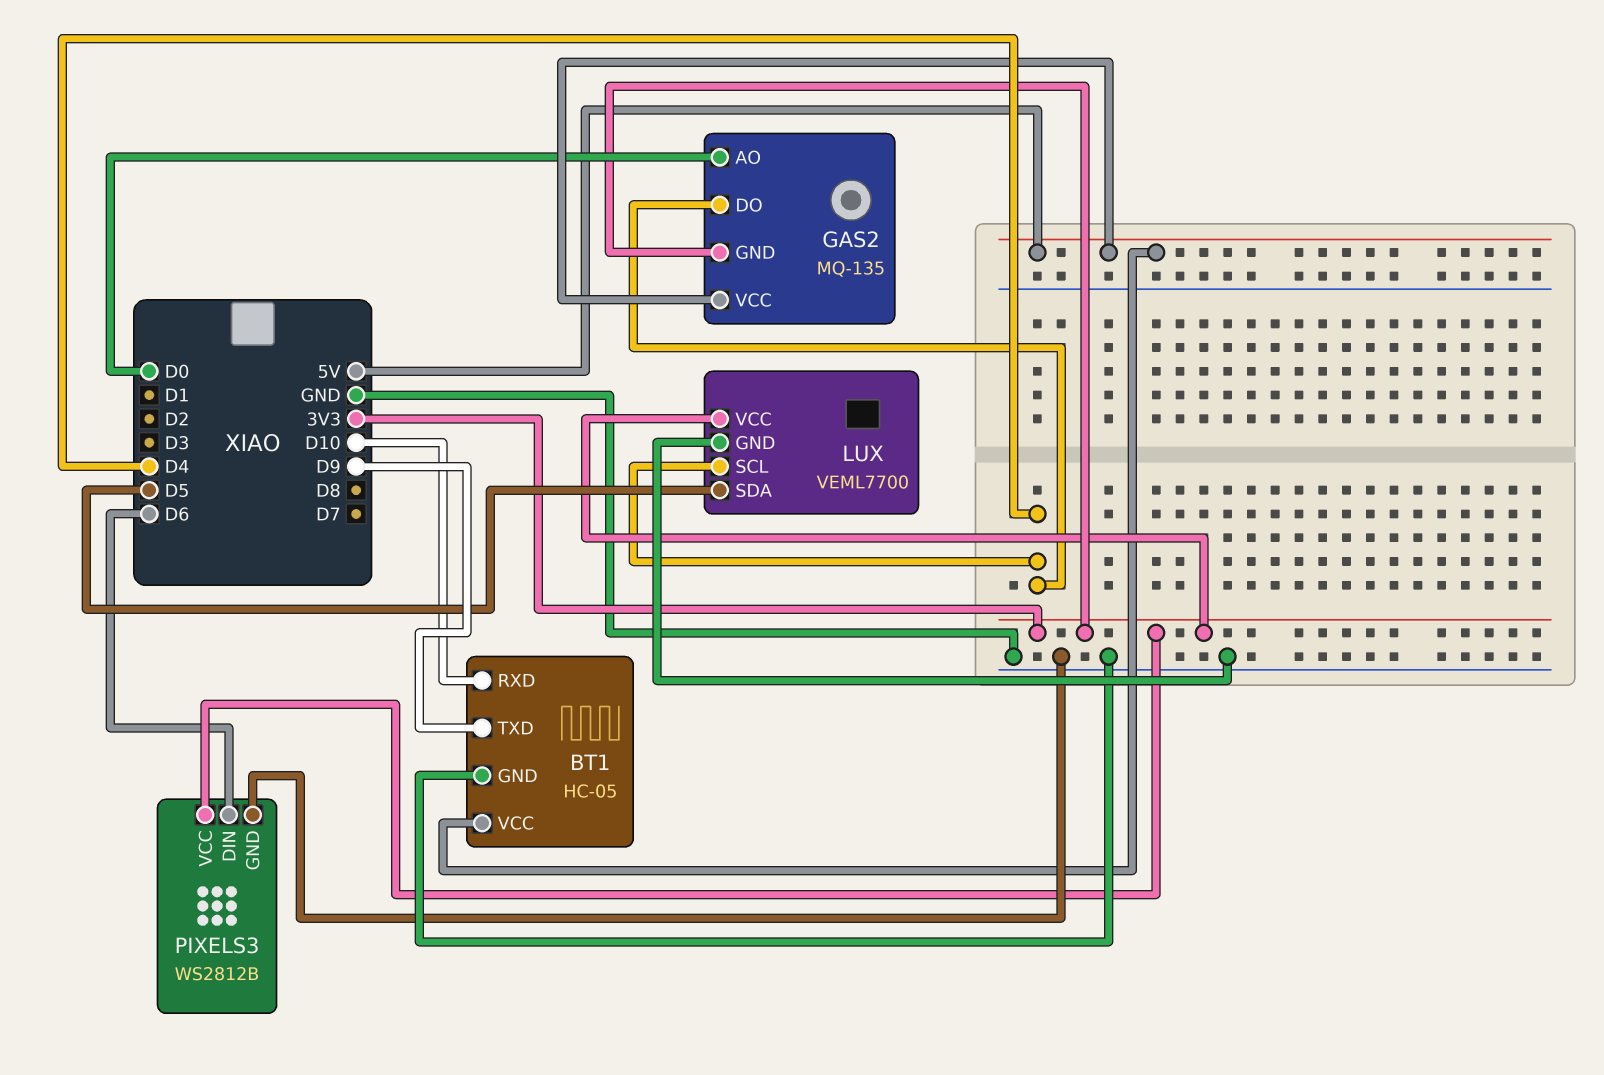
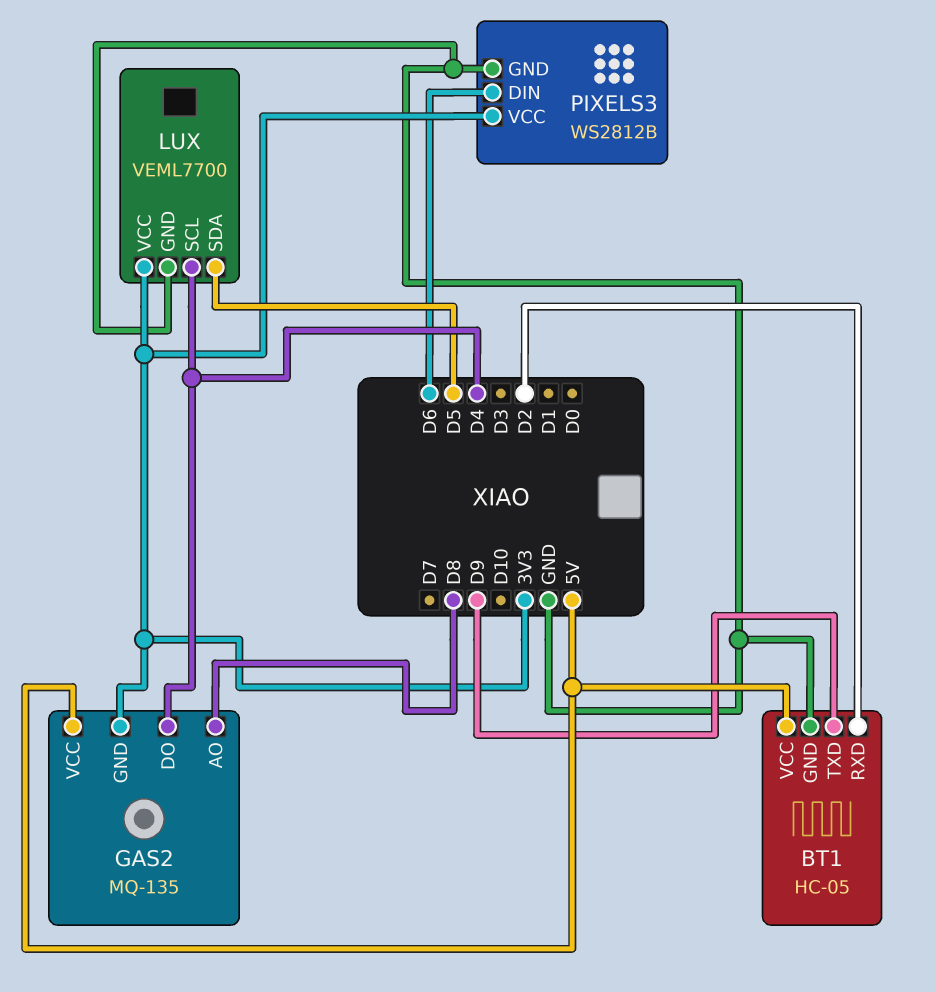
BT1 pin RXD: D10 -> D2
GAS2 pin AO: D0 -> D8

